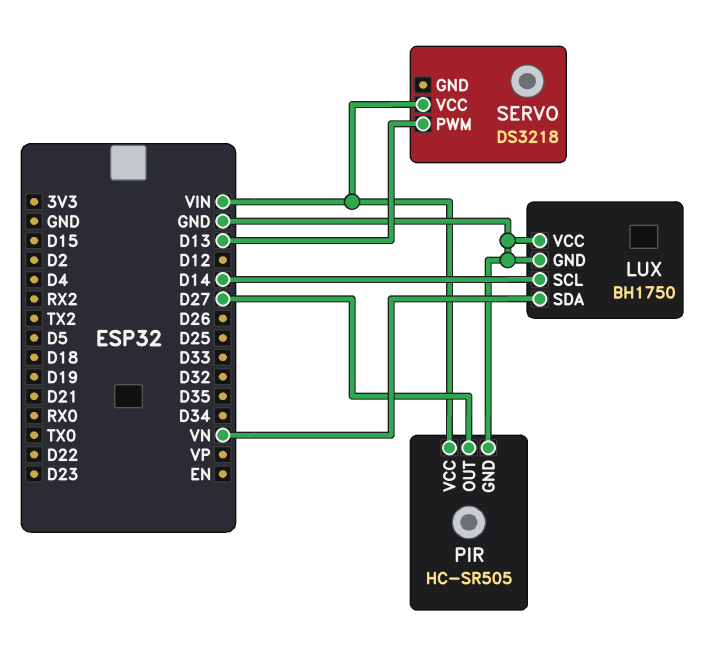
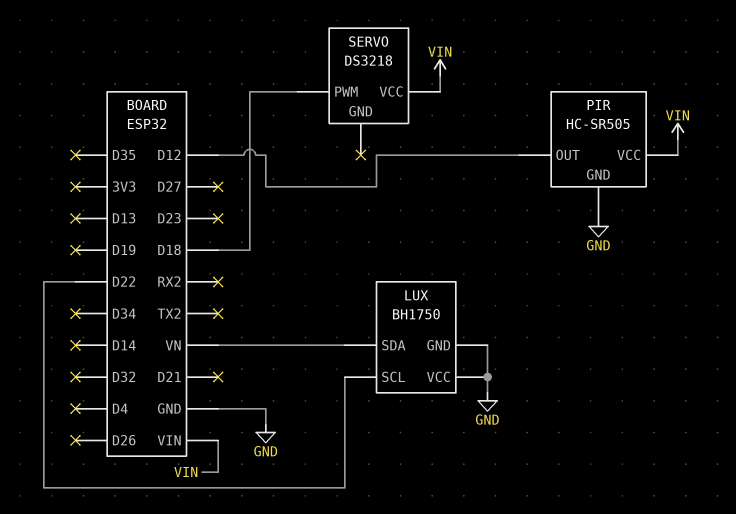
LUX pin SCL: D14 -> D22
PIR pin OUT: D27 -> D12
SERVO pin PWM: D13 -> D18

